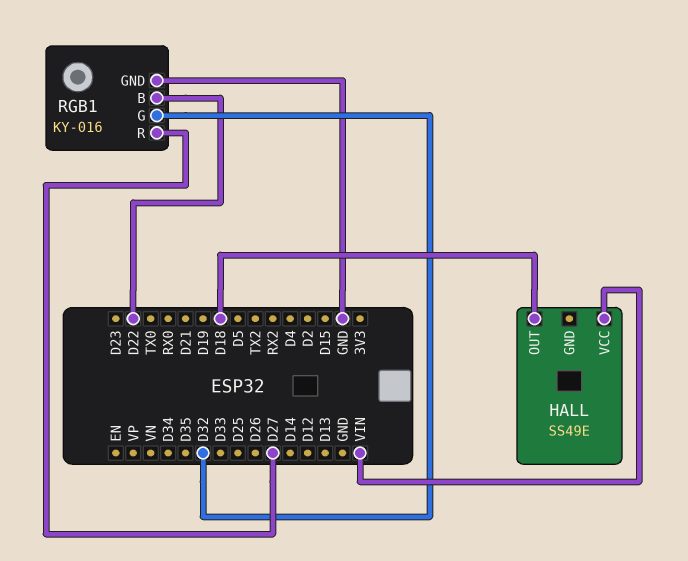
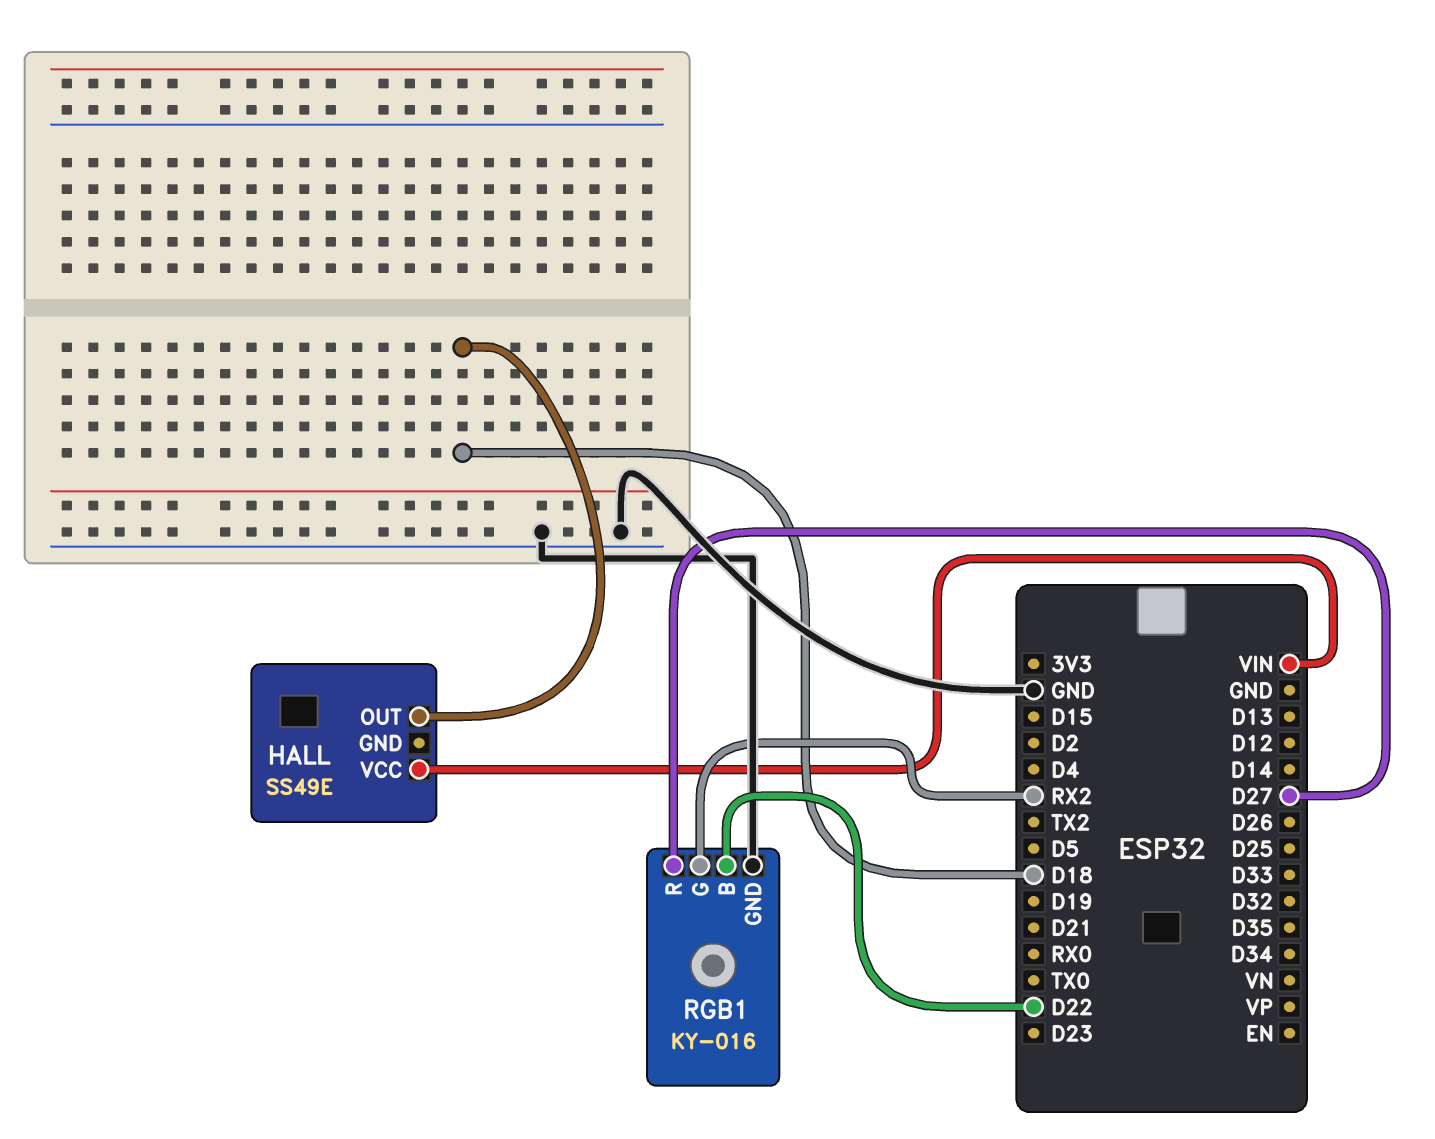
RGB1 pin G: D32 -> RX2

